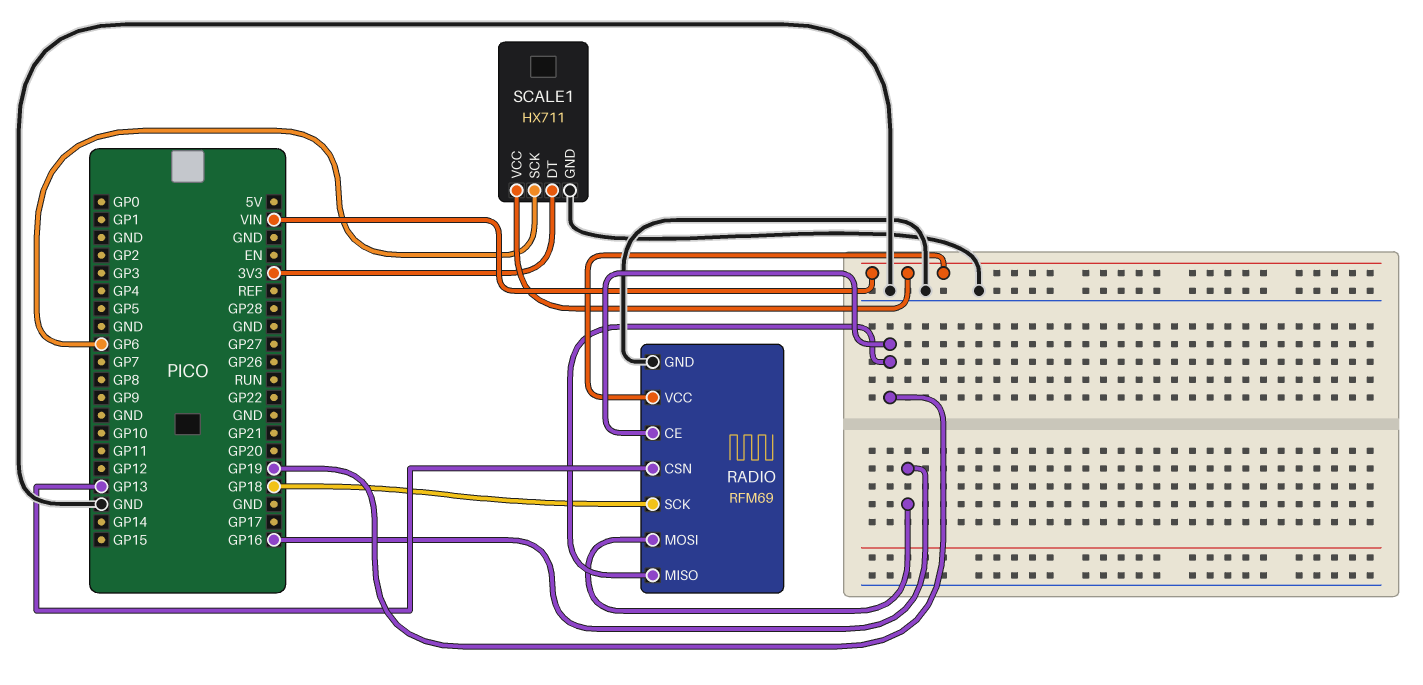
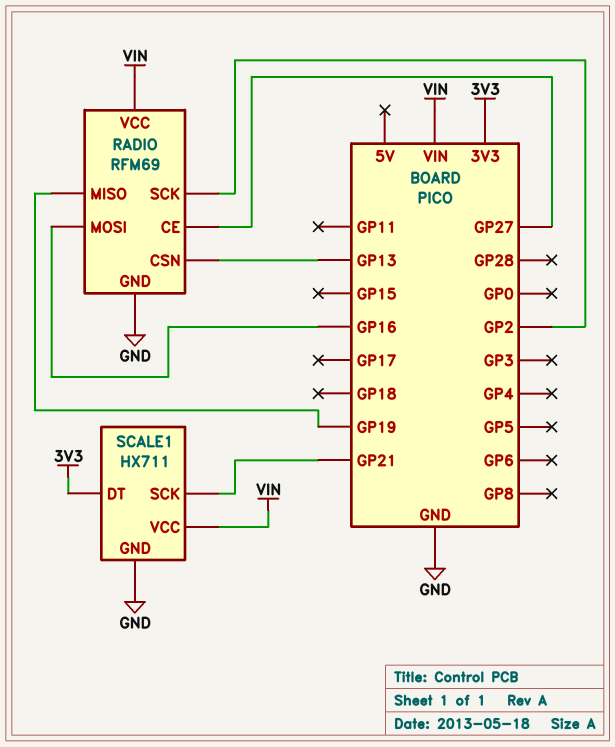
RADIO pin CE: GP19 -> GP27
RADIO pin SCK: GP18 -> GP2
SCALE1 pin SCK: GP6 -> GP21

